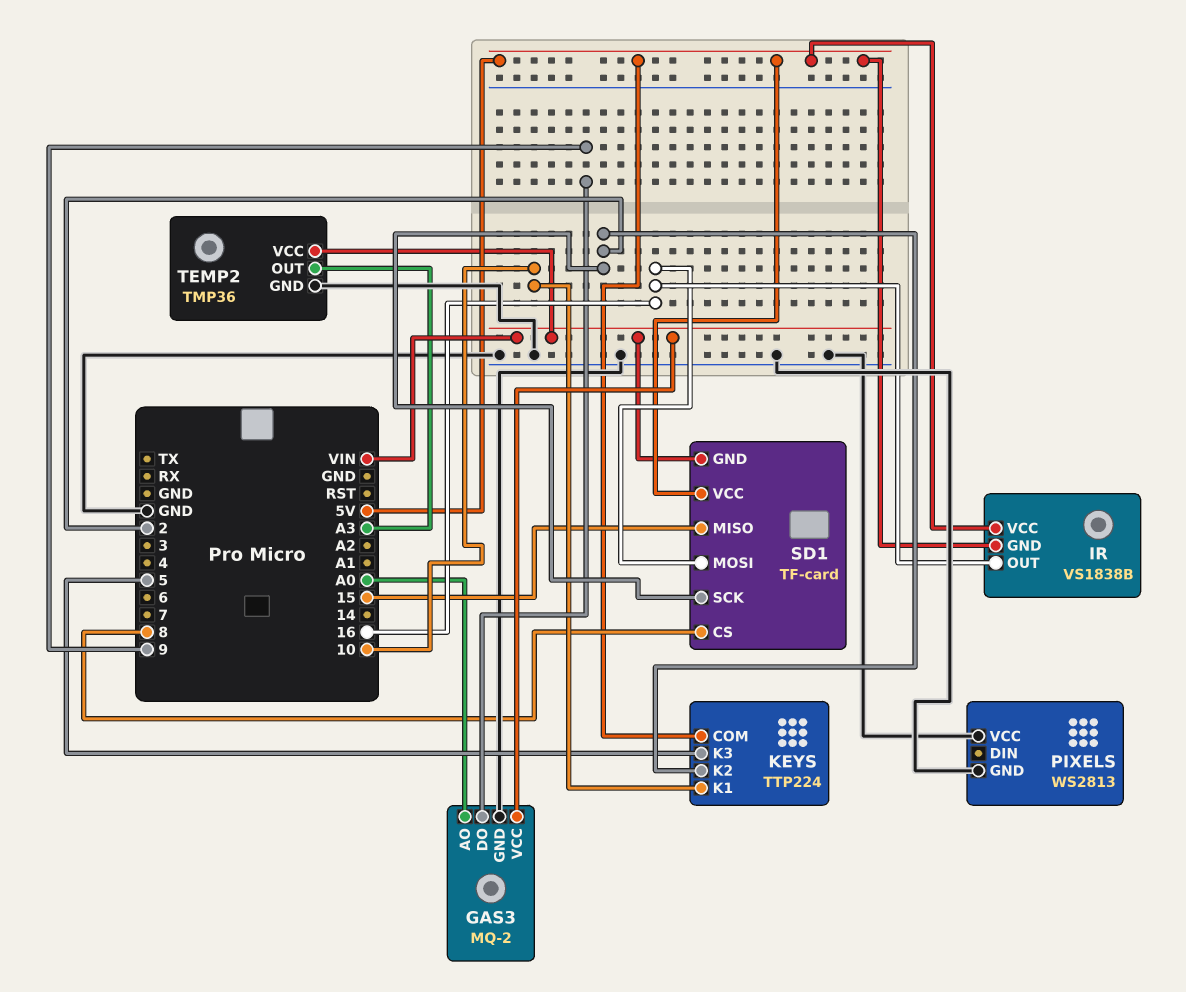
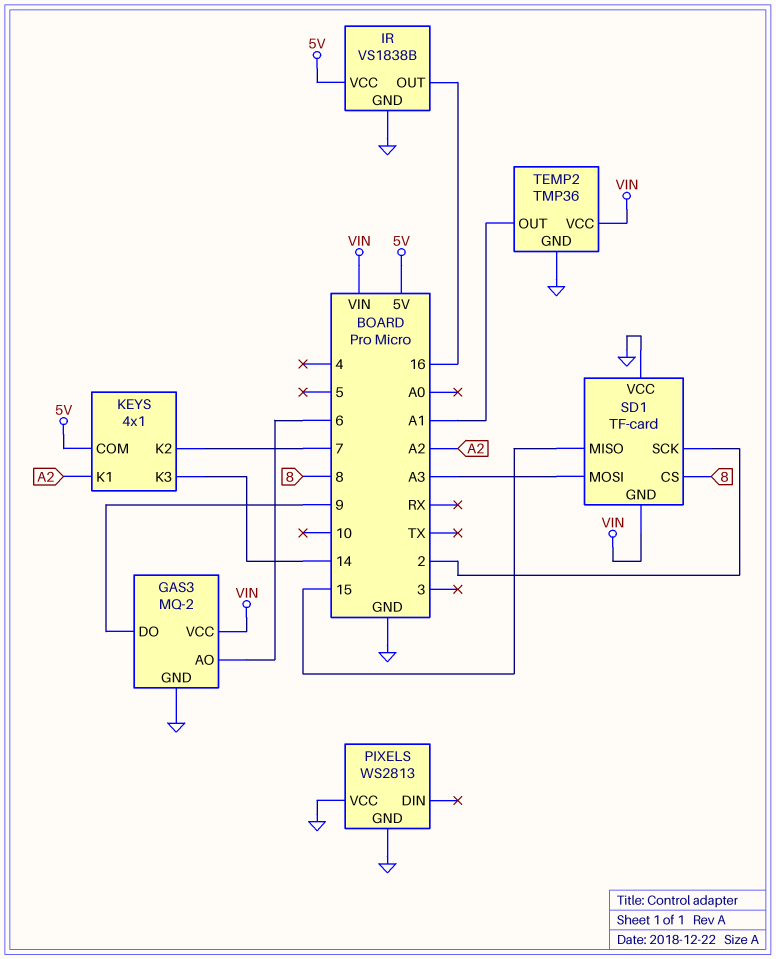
GAS3 pin AO: A0 -> 6
IR pin GND: 5V -> GND
KEYS: TTP224 -> 4x1
KEYS pin K1: 10 -> A2
KEYS pin K2: 2 -> 7
KEYS pin K3: 5 -> 14
SD1 pin MOSI: 16 -> A3
SD1 pin VCC: 5V -> GND
TEMP2 pin OUT: A3 -> A1

